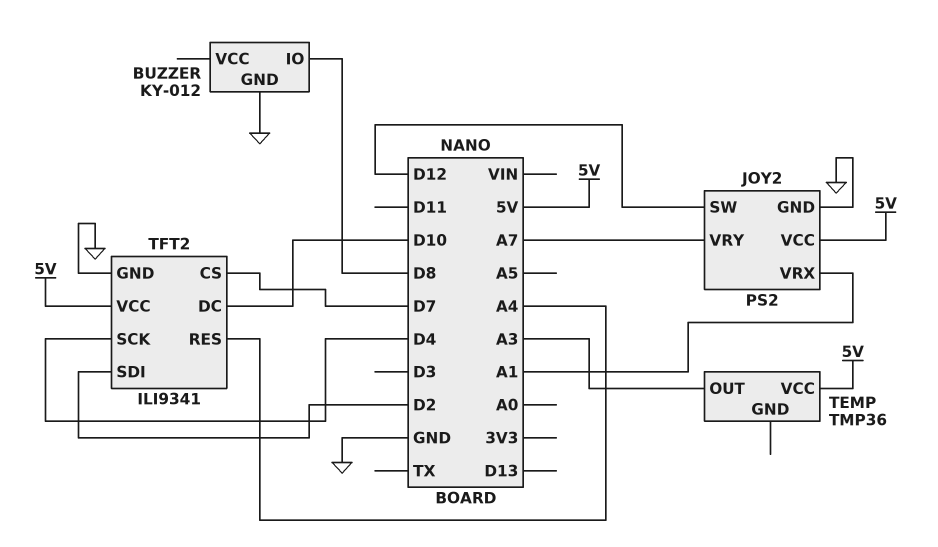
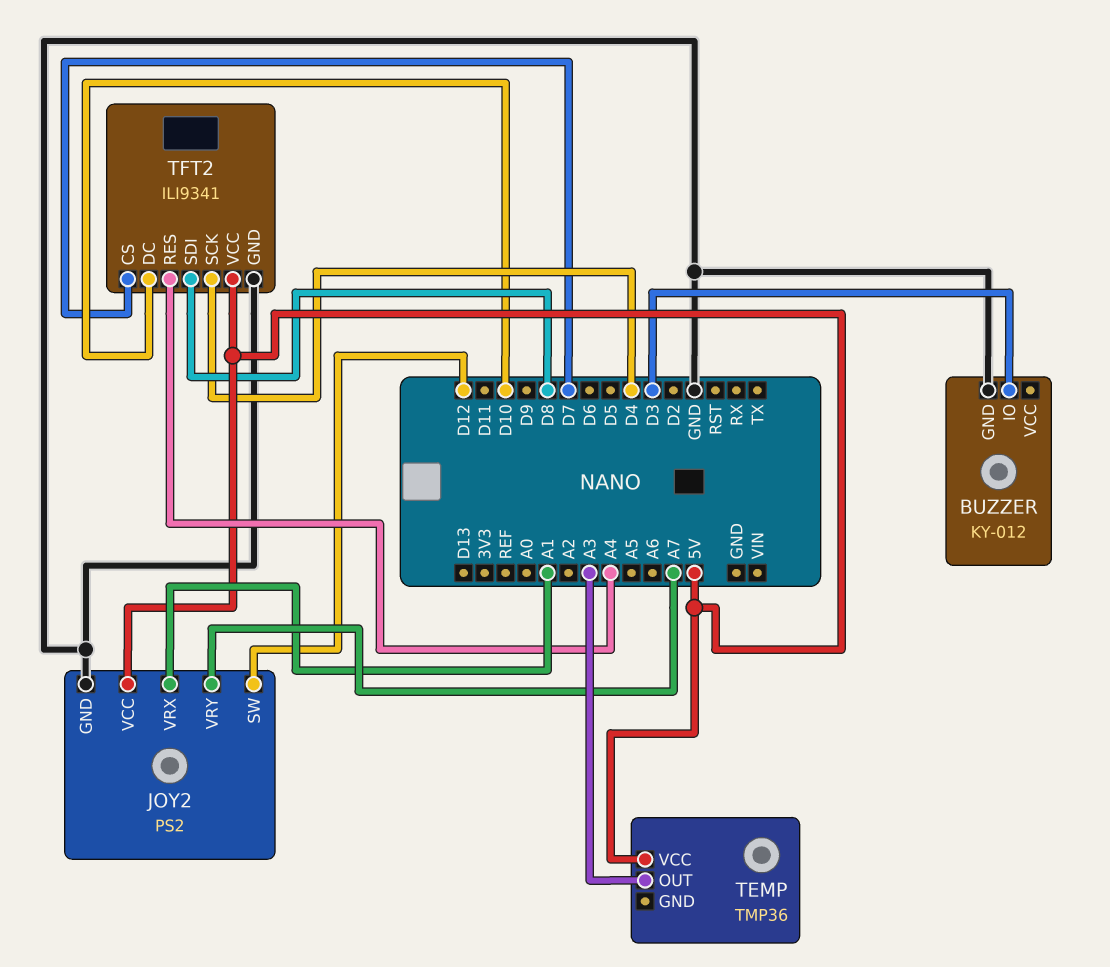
BUZZER pin IO: D8 -> D3
TFT2 pin SDI: D2 -> D8

